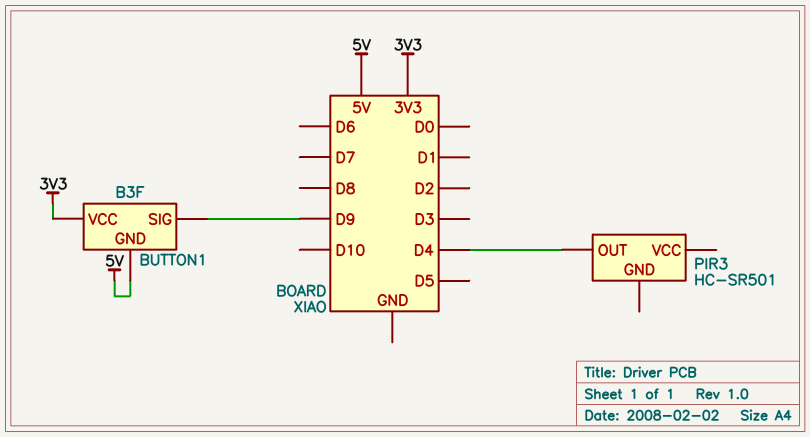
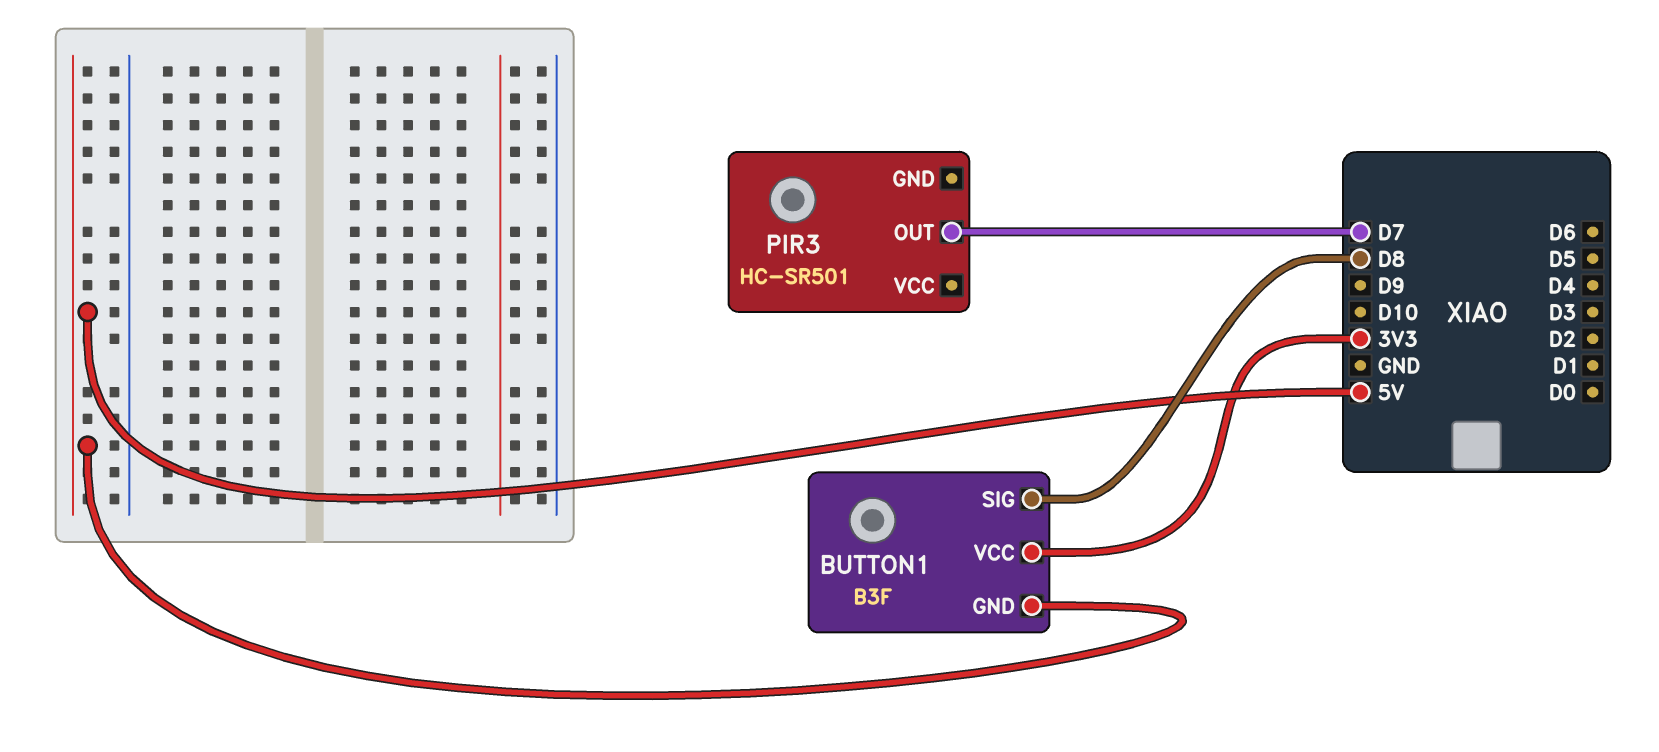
BUTTON1 pin SIG: D9 -> D8
PIR3 pin OUT: D4 -> D7

